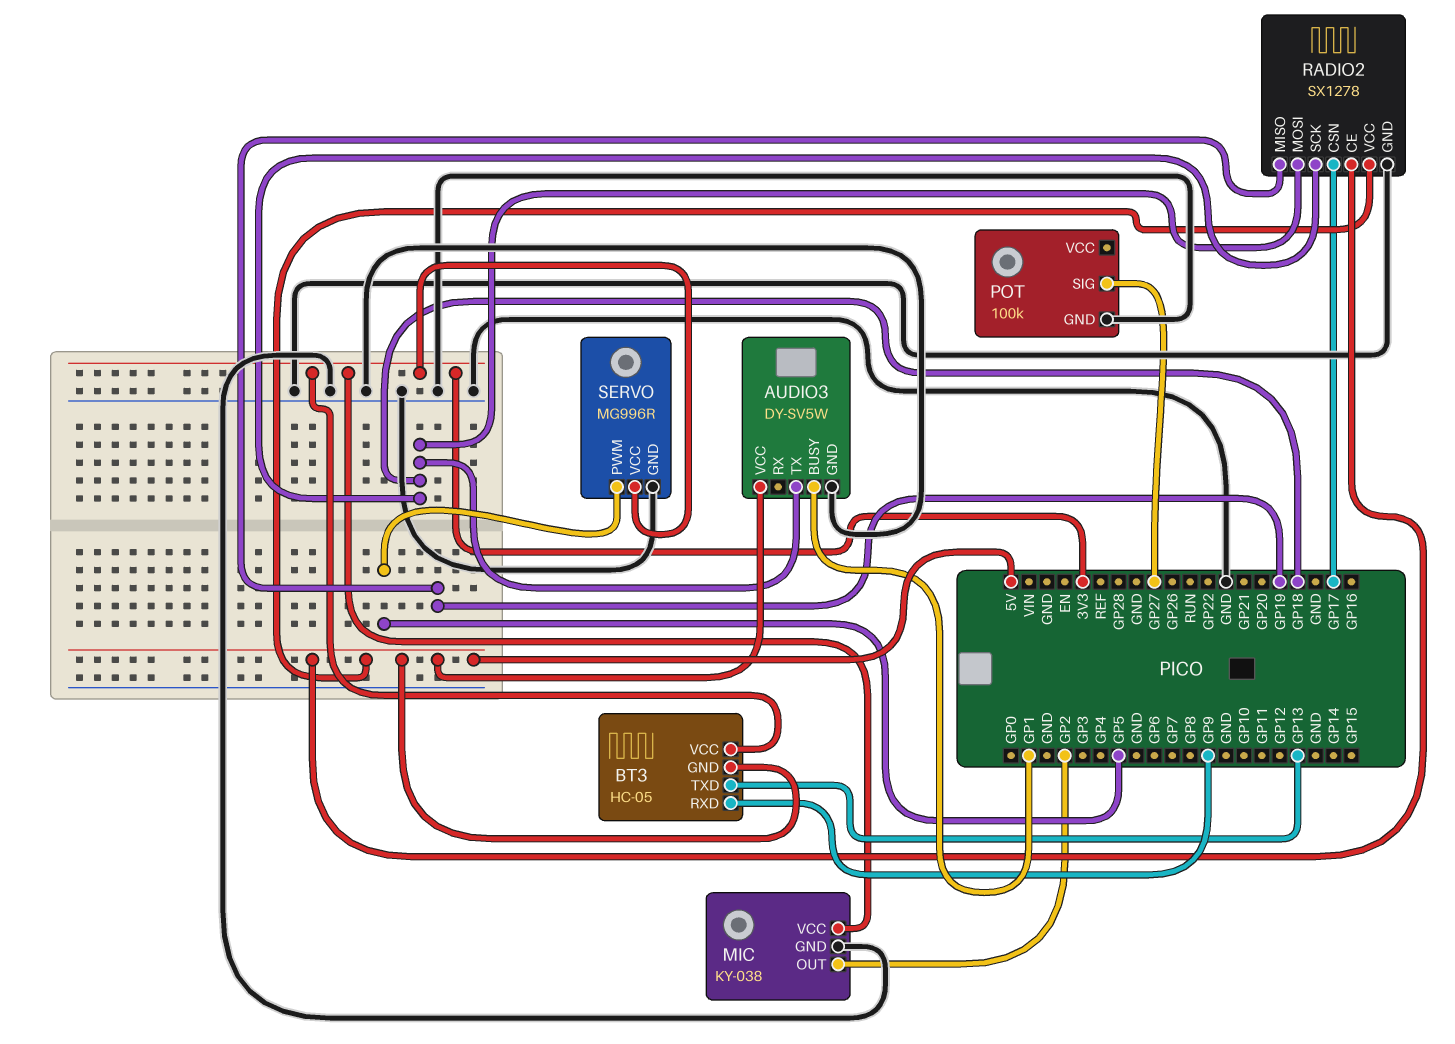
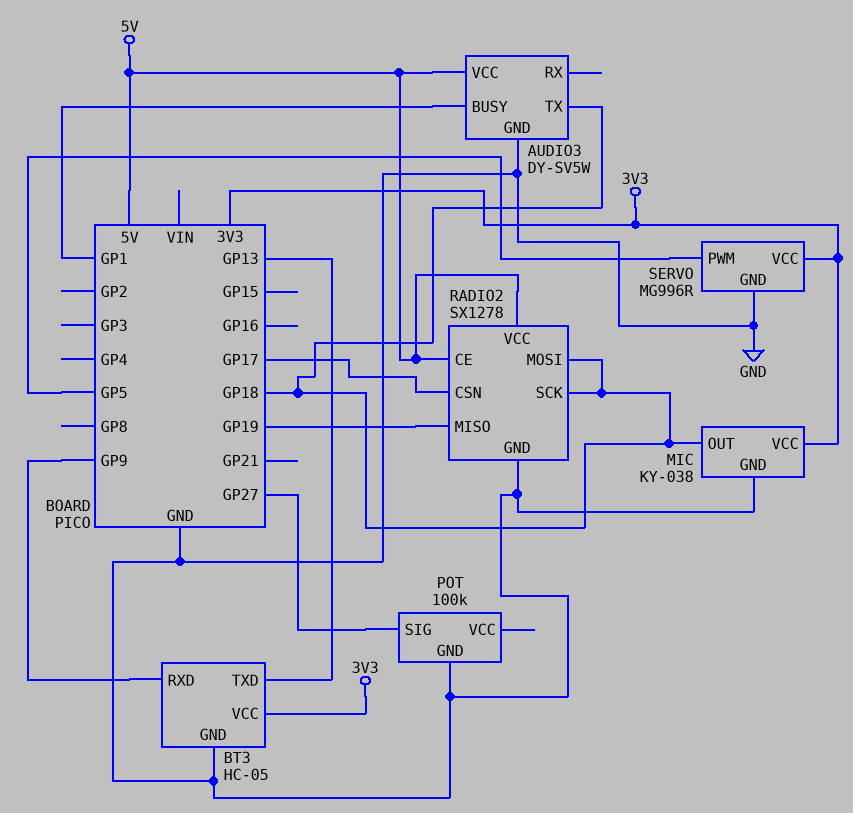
BT3 pin GND: 5V -> GND
MIC pin OUT: GP2 -> GP18

